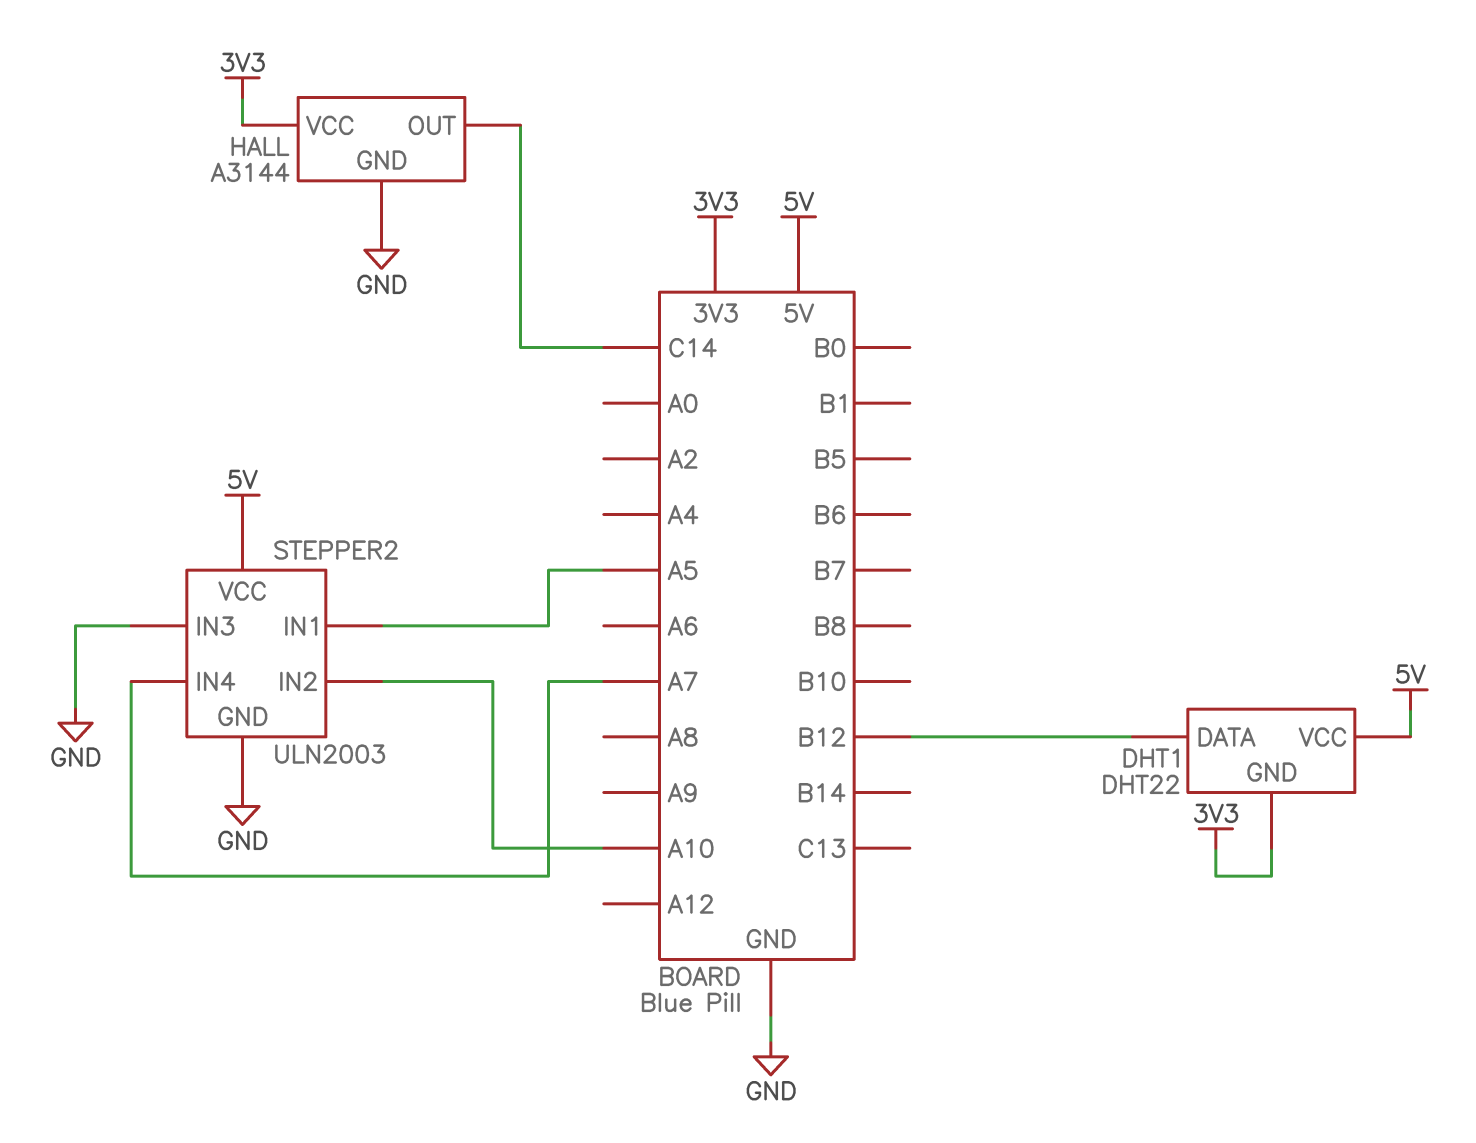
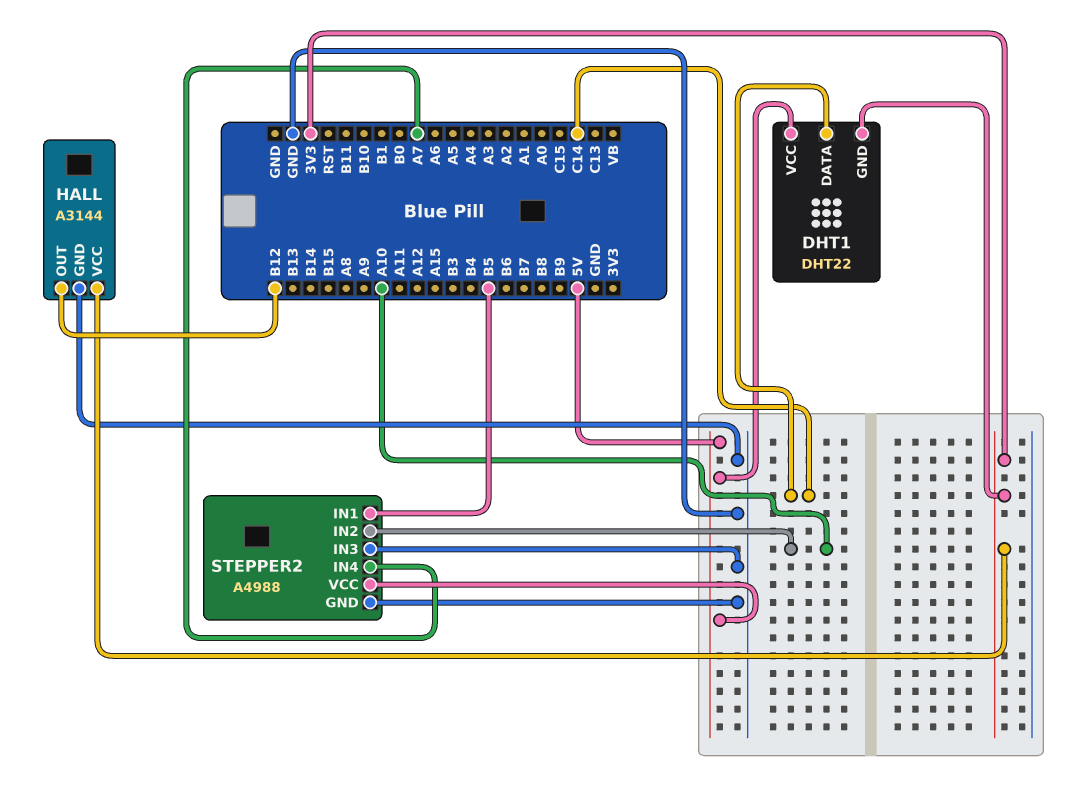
DHT1 pin DATA: B12 -> C14
HALL pin OUT: C14 -> B12
STEPPER2: ULN2003 -> A4988
STEPPER2 pin IN1: A5 -> B5

